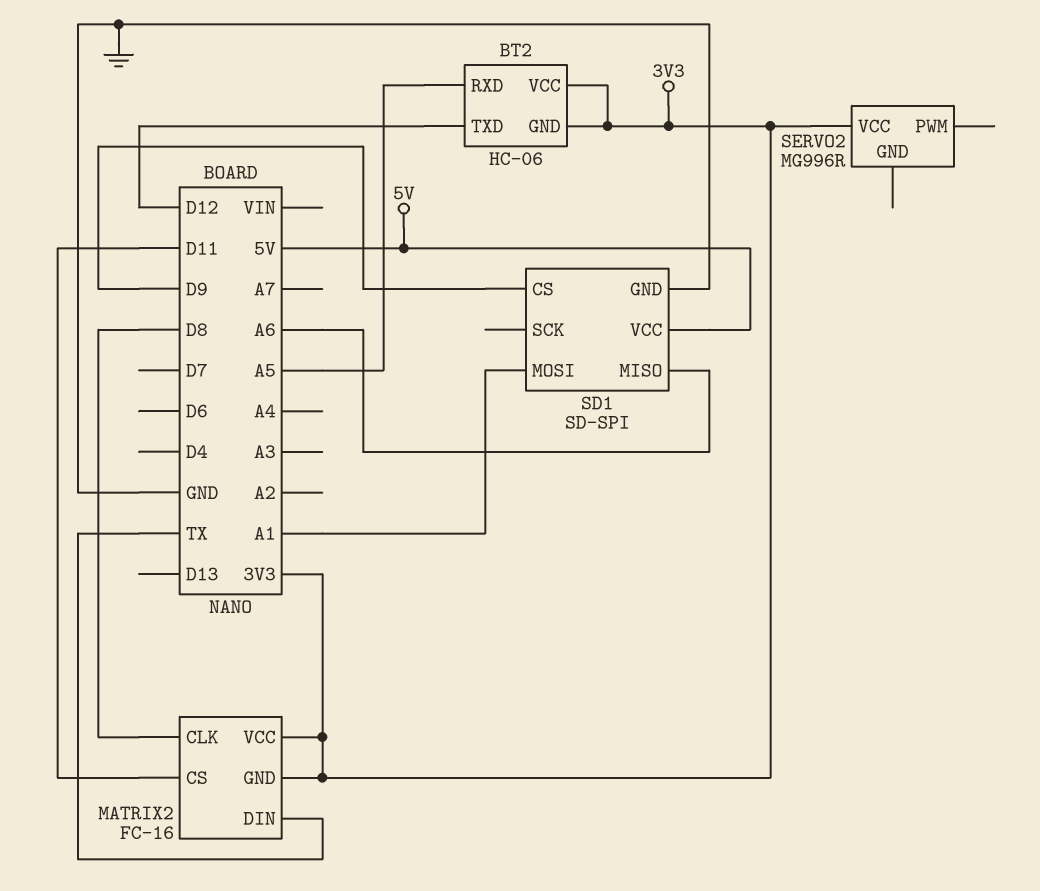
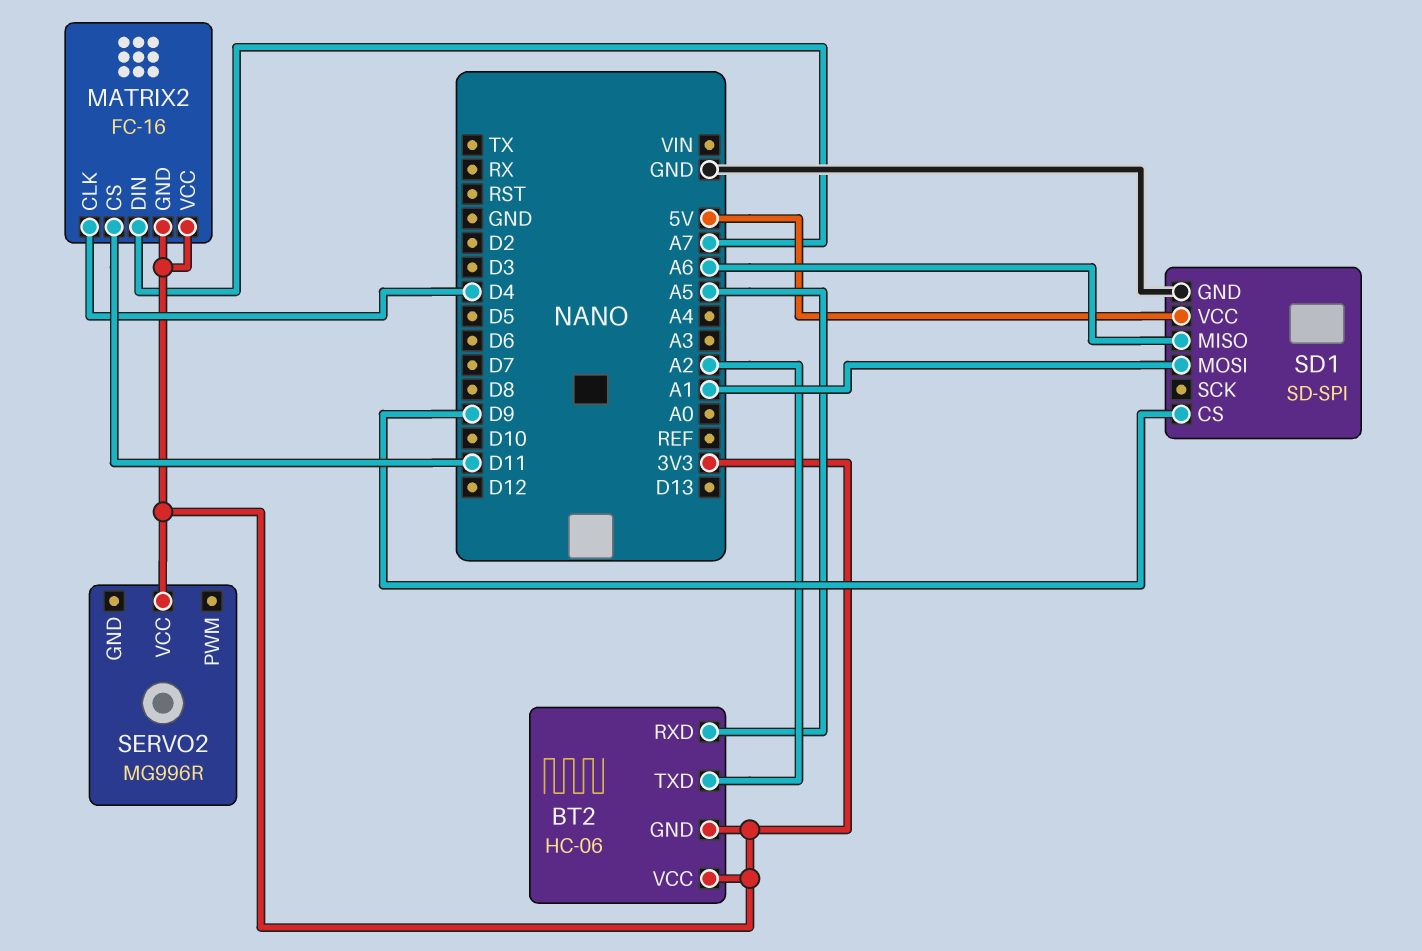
BT2 pin TXD: D12 -> A2
MATRIX2 pin CLK: D8 -> D4
MATRIX2 pin DIN: TX -> A7

